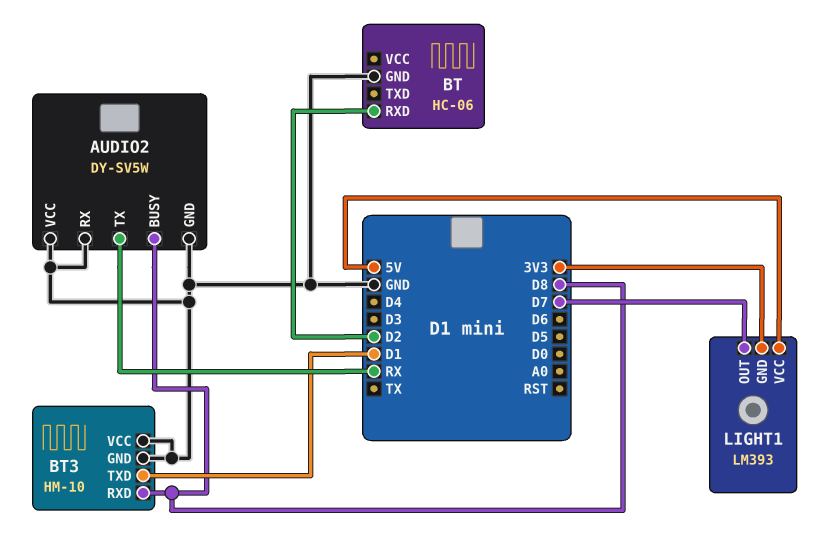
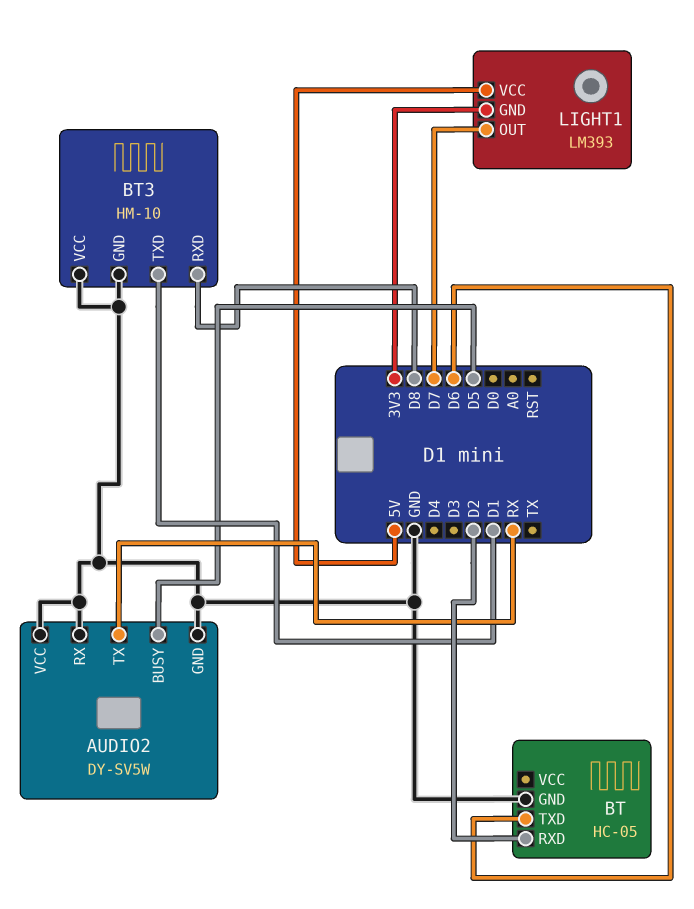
AUDIO2 pin BUSY: D8 -> D5
BT: HC-06 -> HC-05
BT pin TXD: none -> D6

